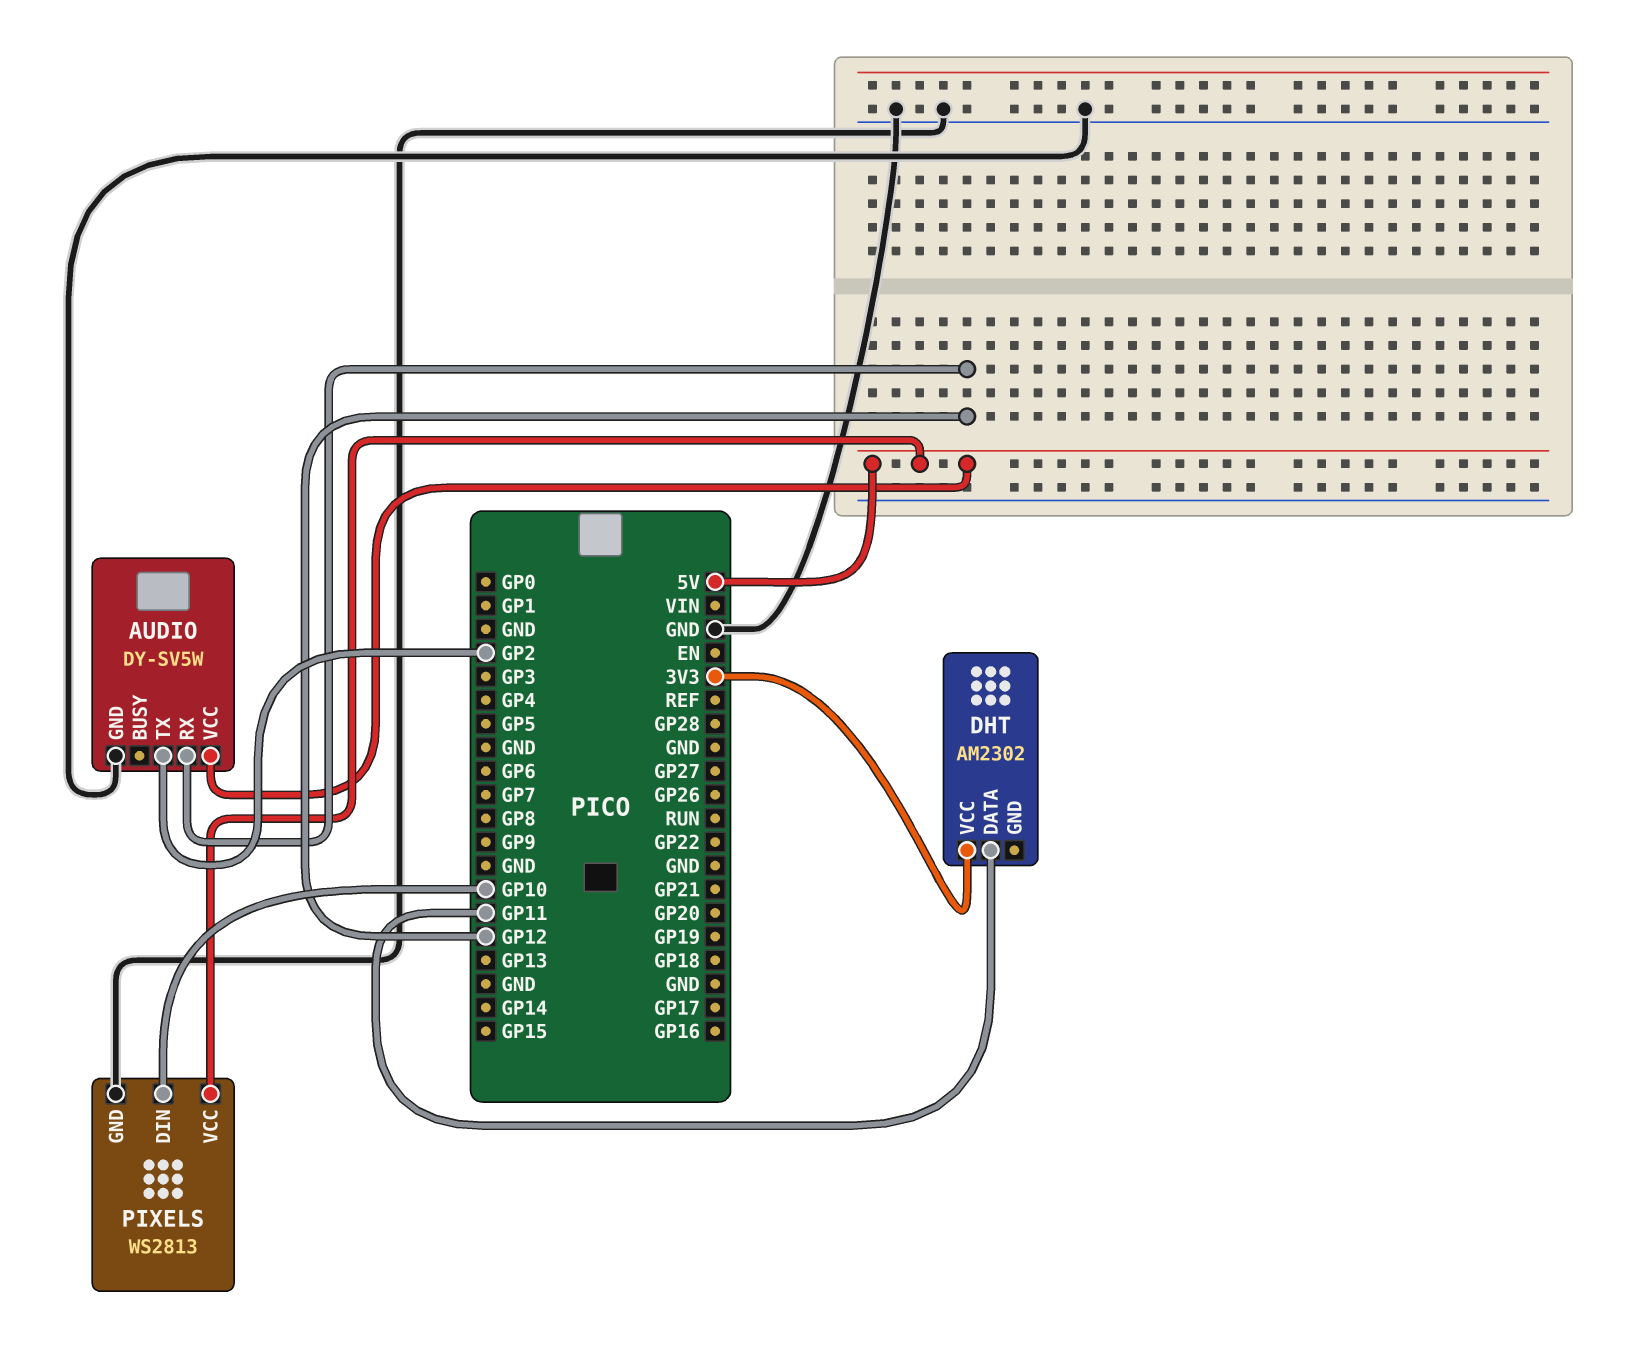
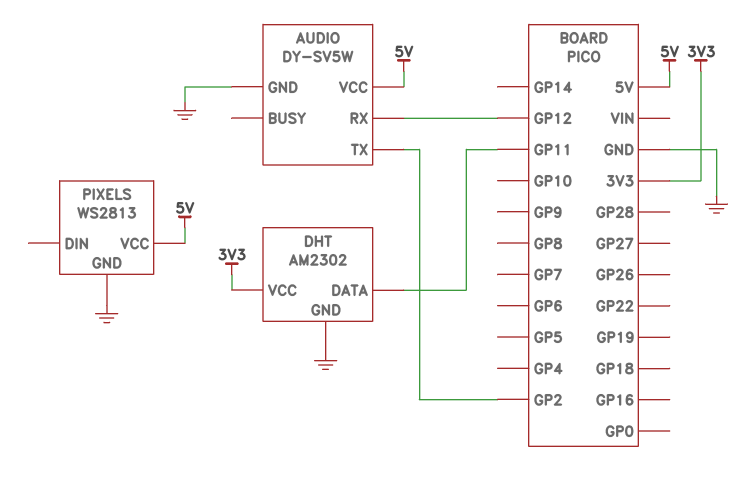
DHT pin GND: none -> GND
PIXELS pin DIN: GP10 -> none

